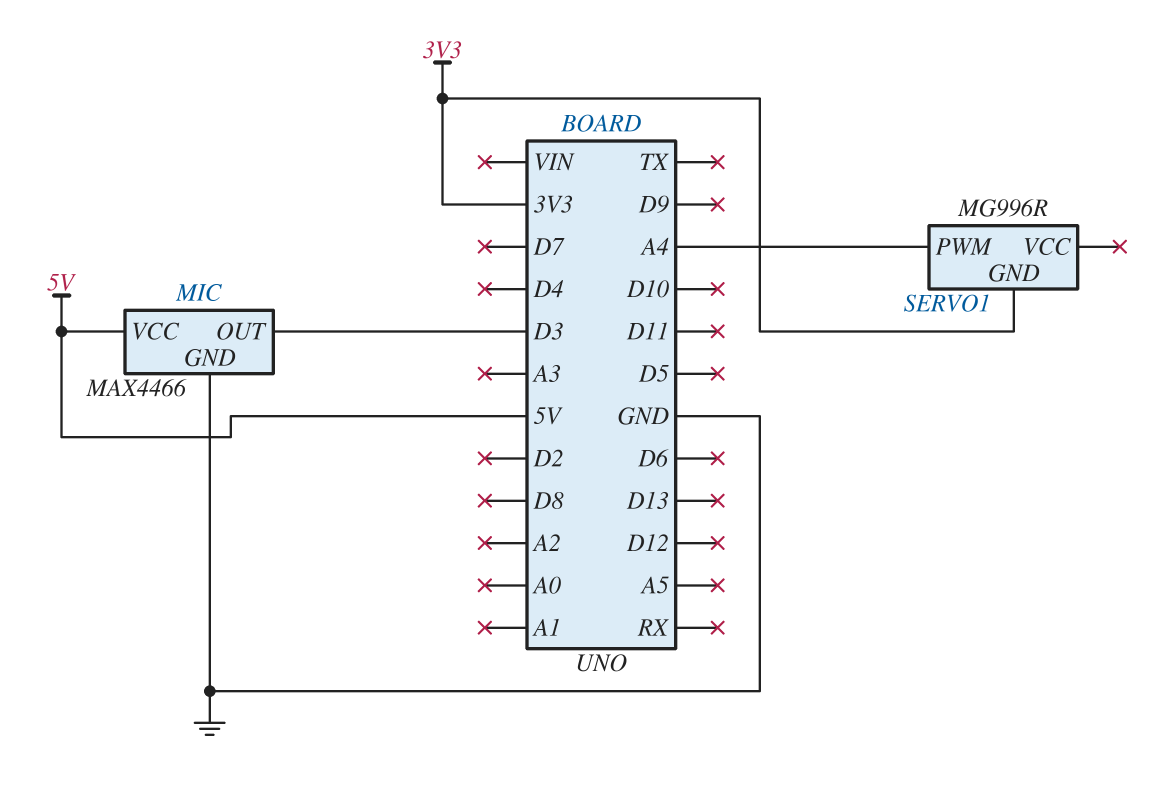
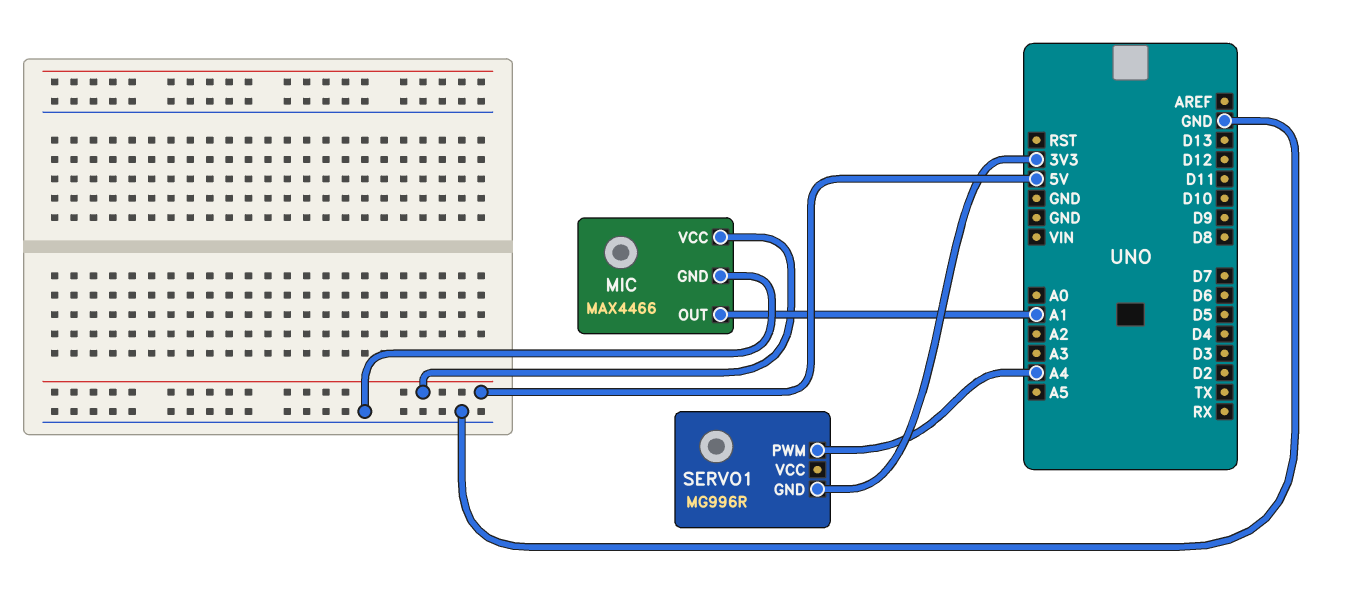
MIC pin OUT: D3 -> A1

